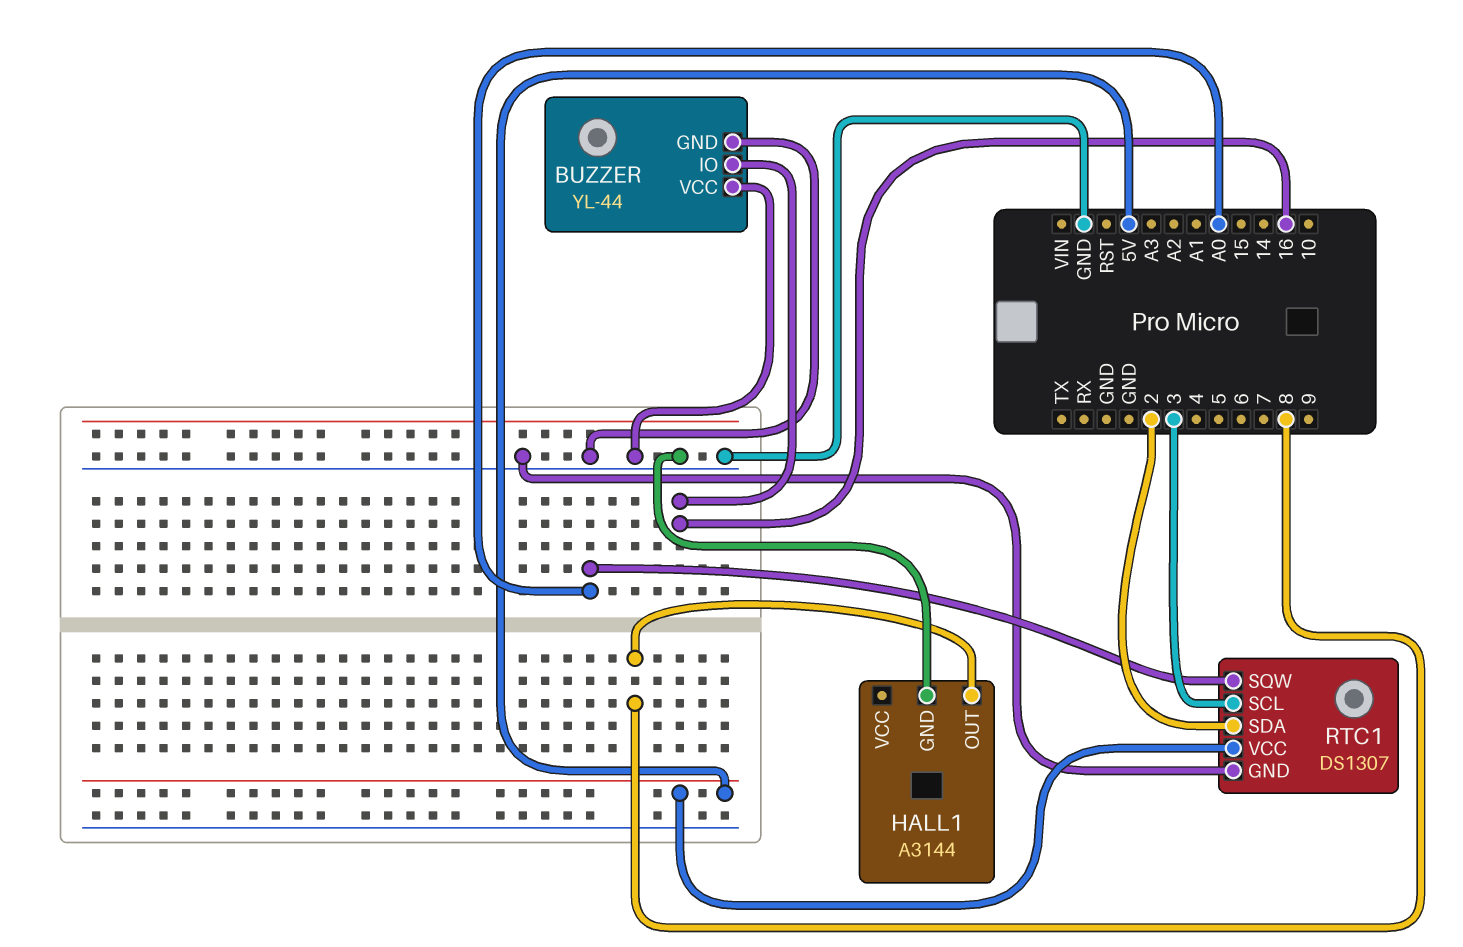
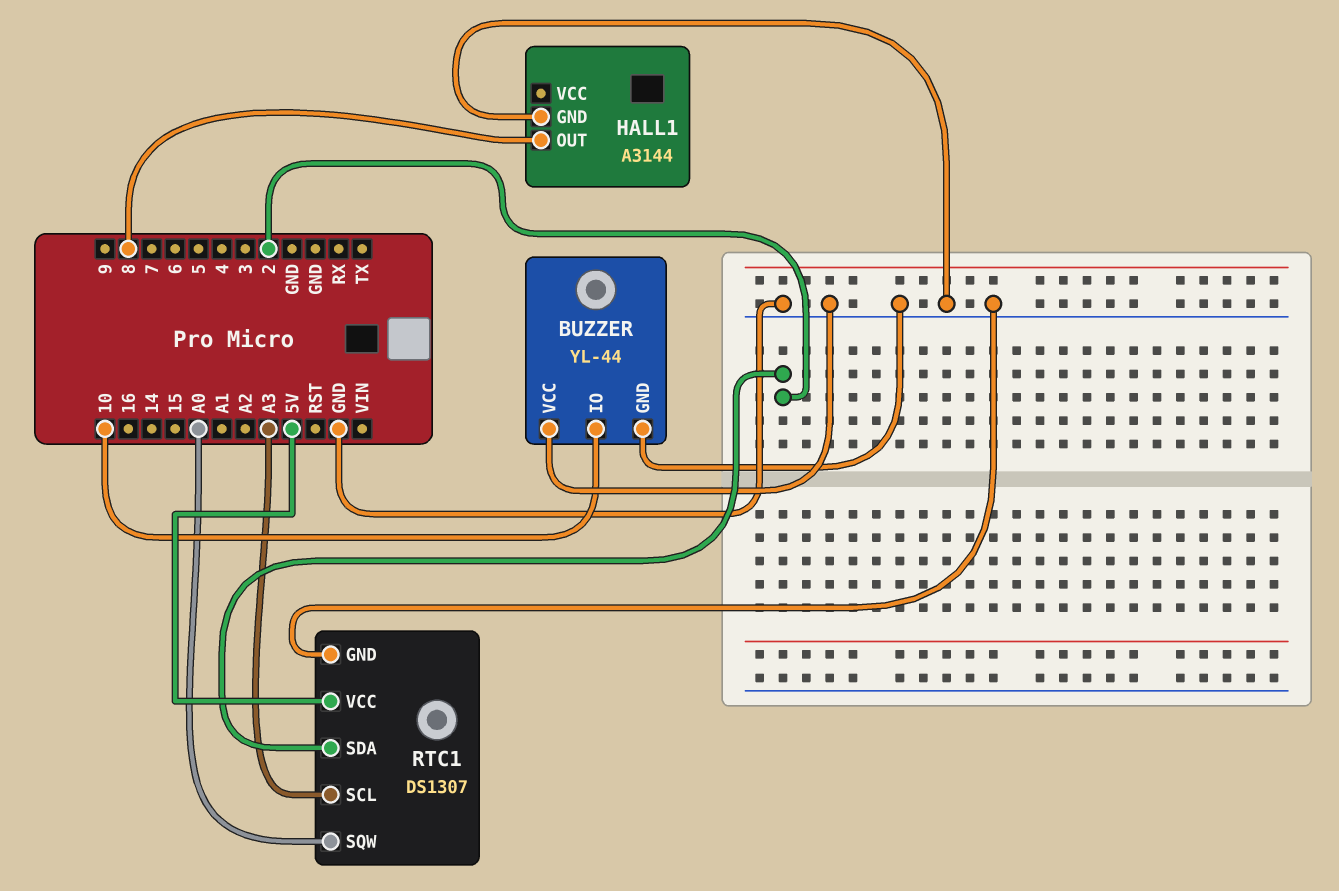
BUZZER pin IO: 16 -> 10
RTC1 pin SCL: 3 -> A3

